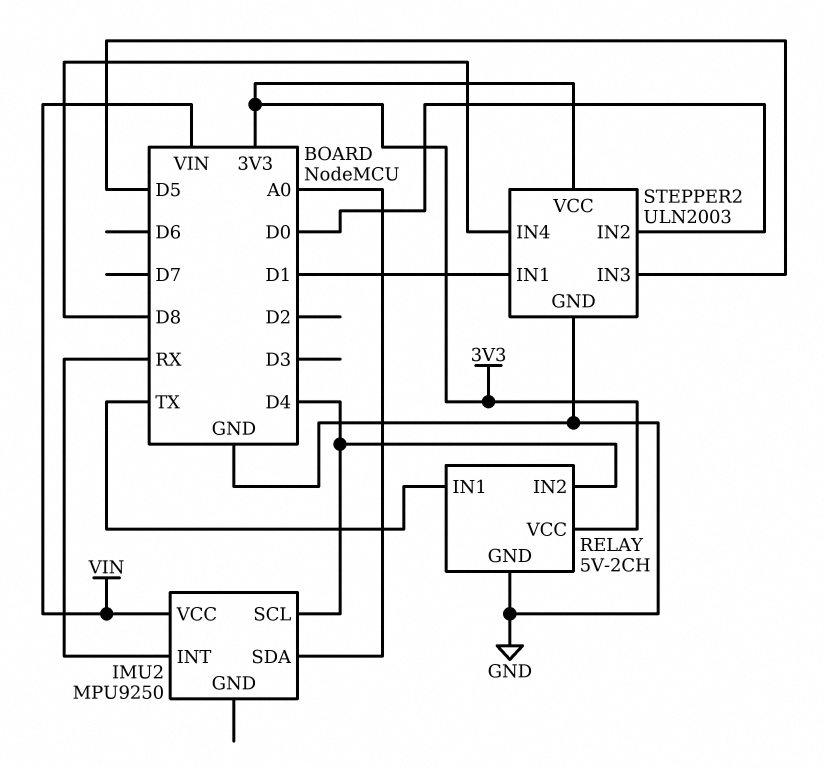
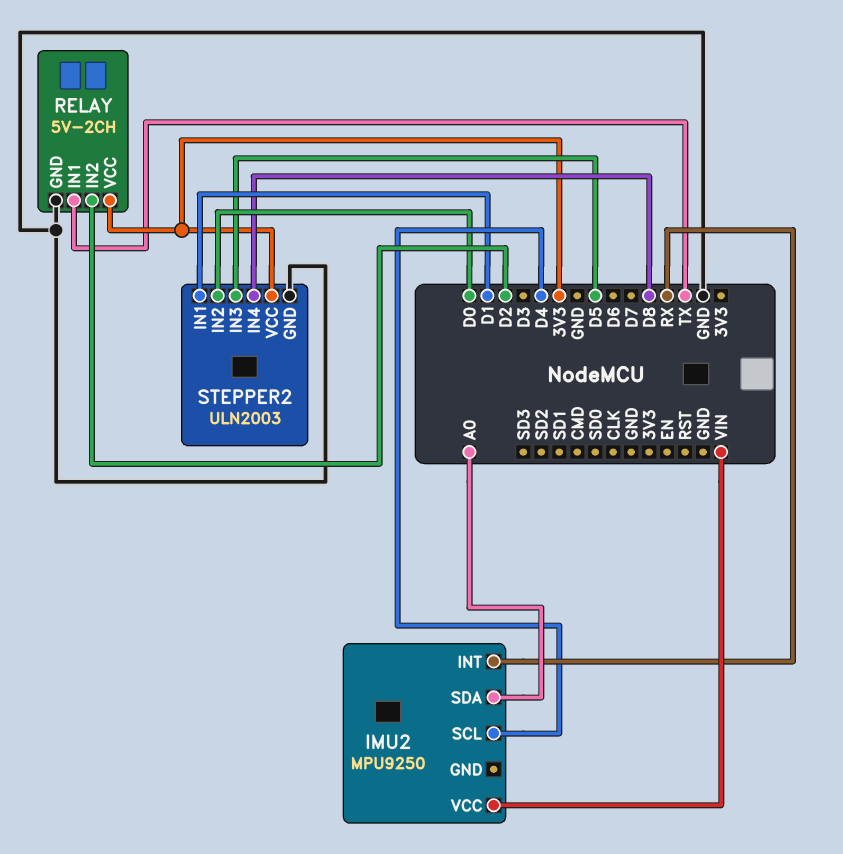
RELAY pin IN2: D4 -> D2

